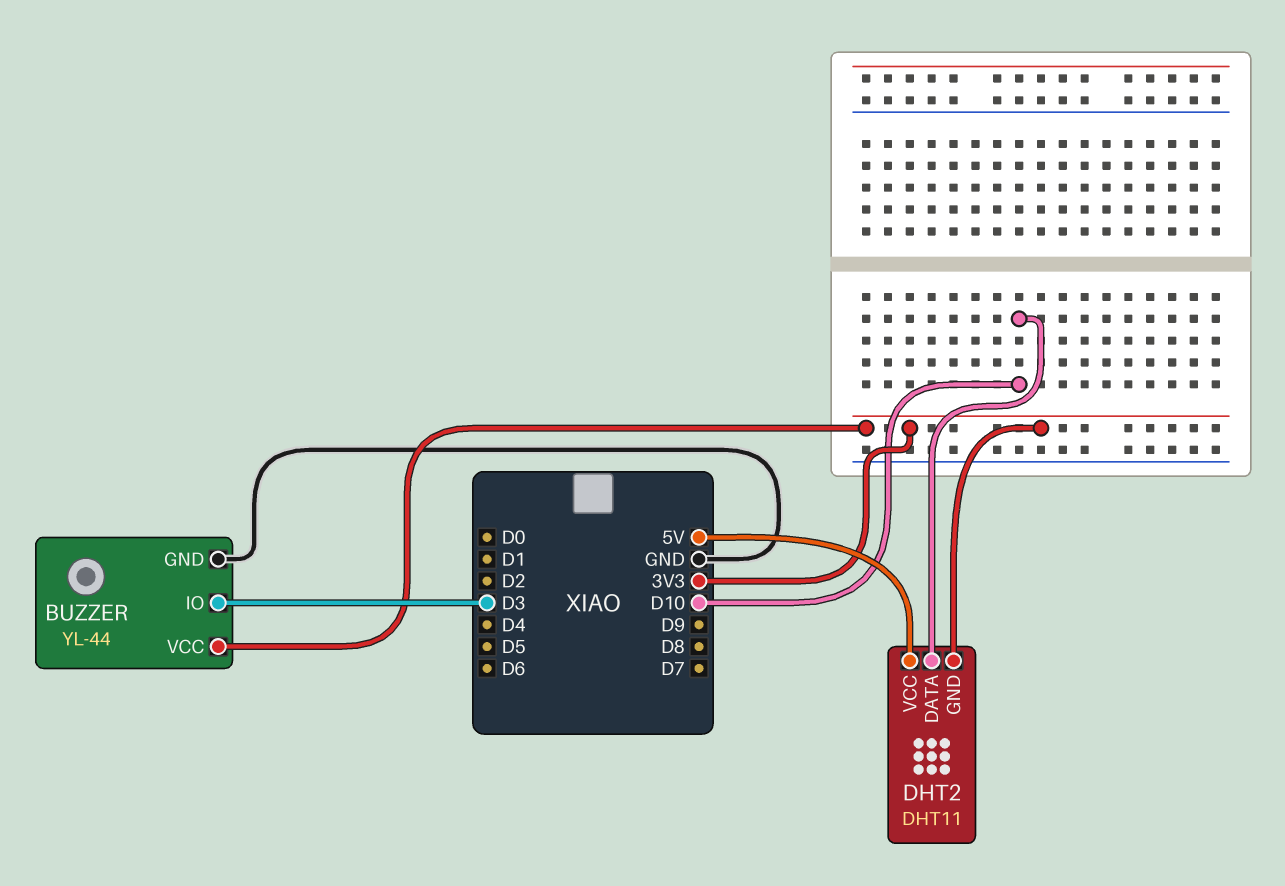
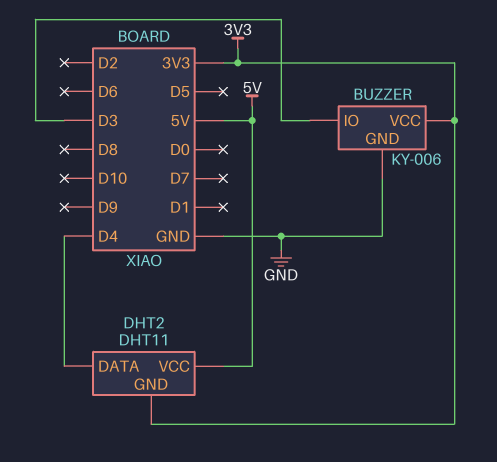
BUZZER: YL-44 -> KY-006
DHT2 pin DATA: D10 -> D4

